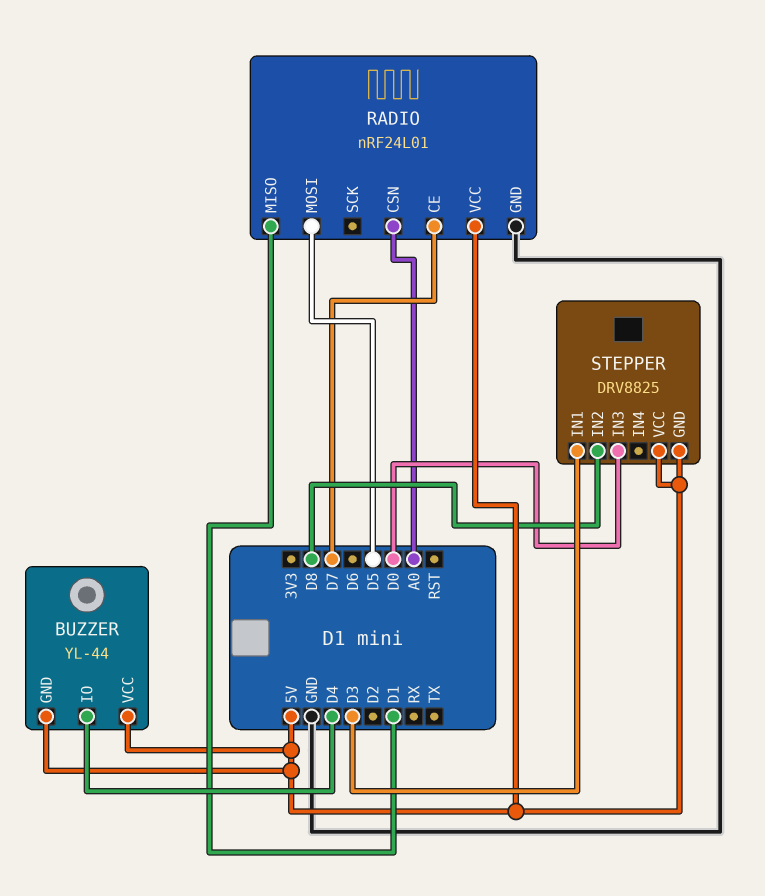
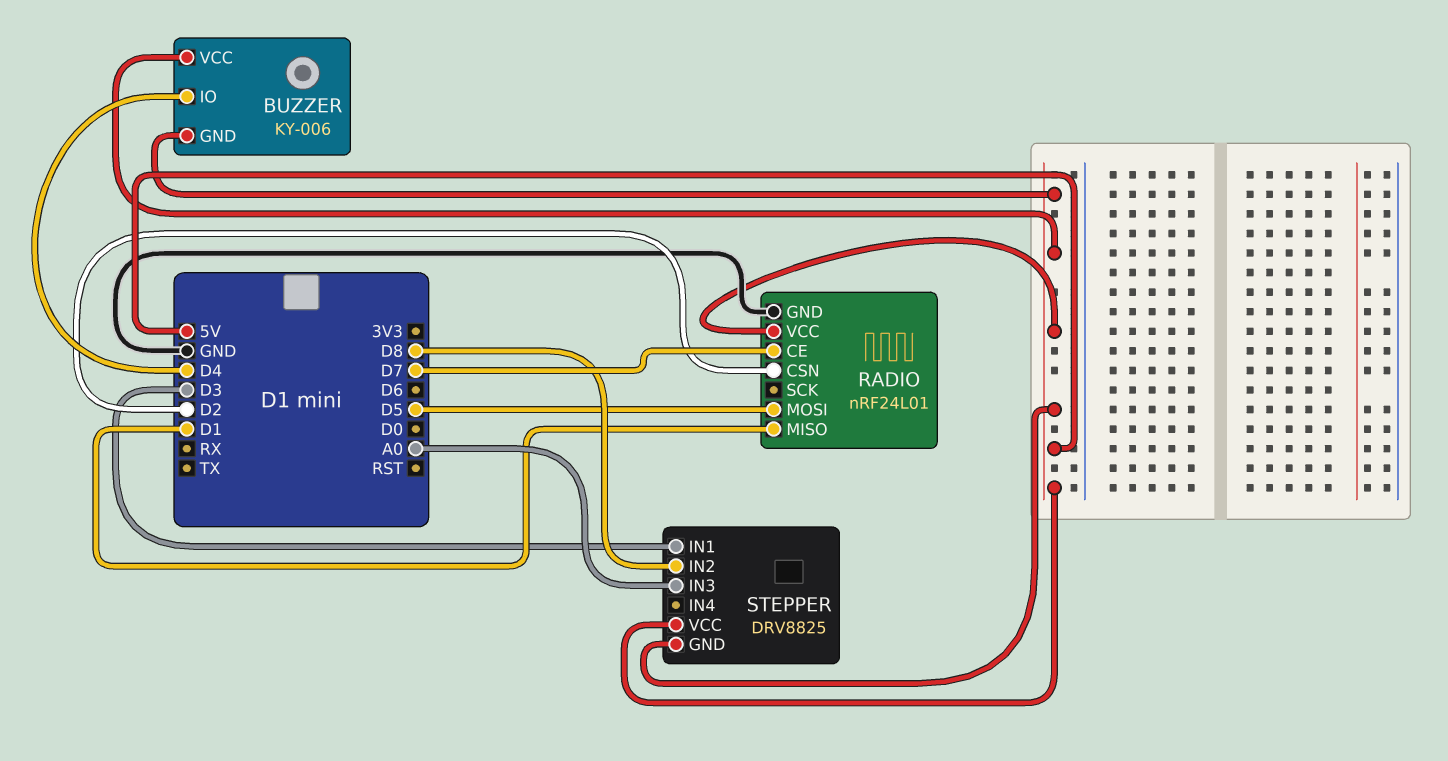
BUZZER: YL-44 -> KY-006
RADIO pin CSN: A0 -> D2
STEPPER pin IN3: D0 -> A0

